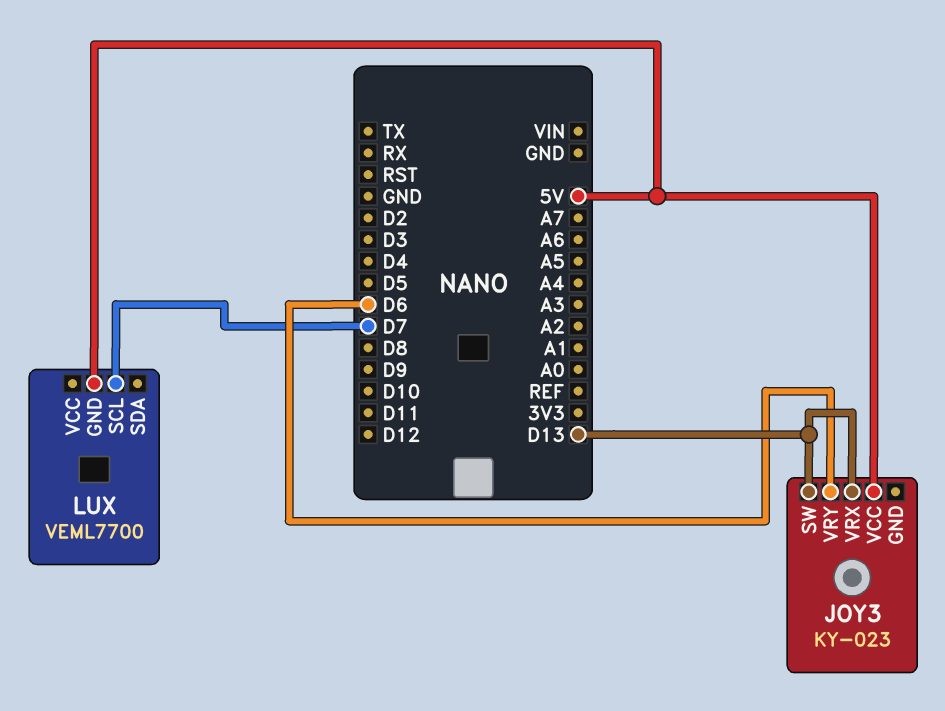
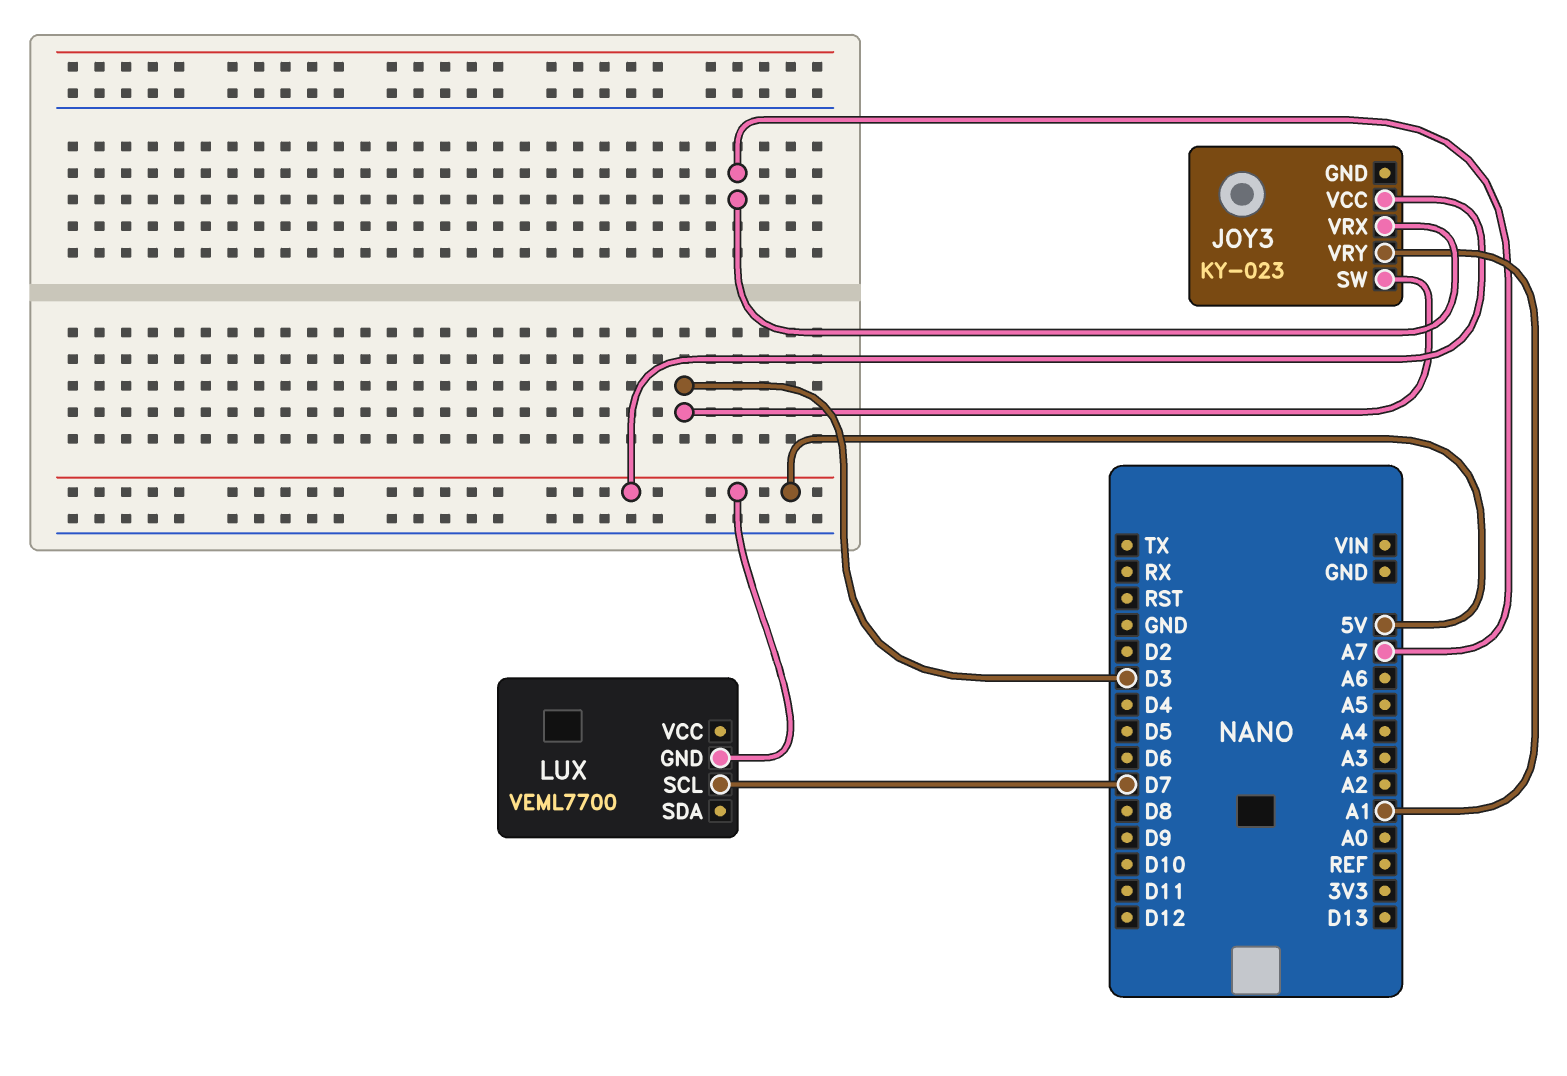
JOY3 pin SW: D13 -> D3
JOY3 pin VRX: D13 -> A7
JOY3 pin VRY: D6 -> A1

